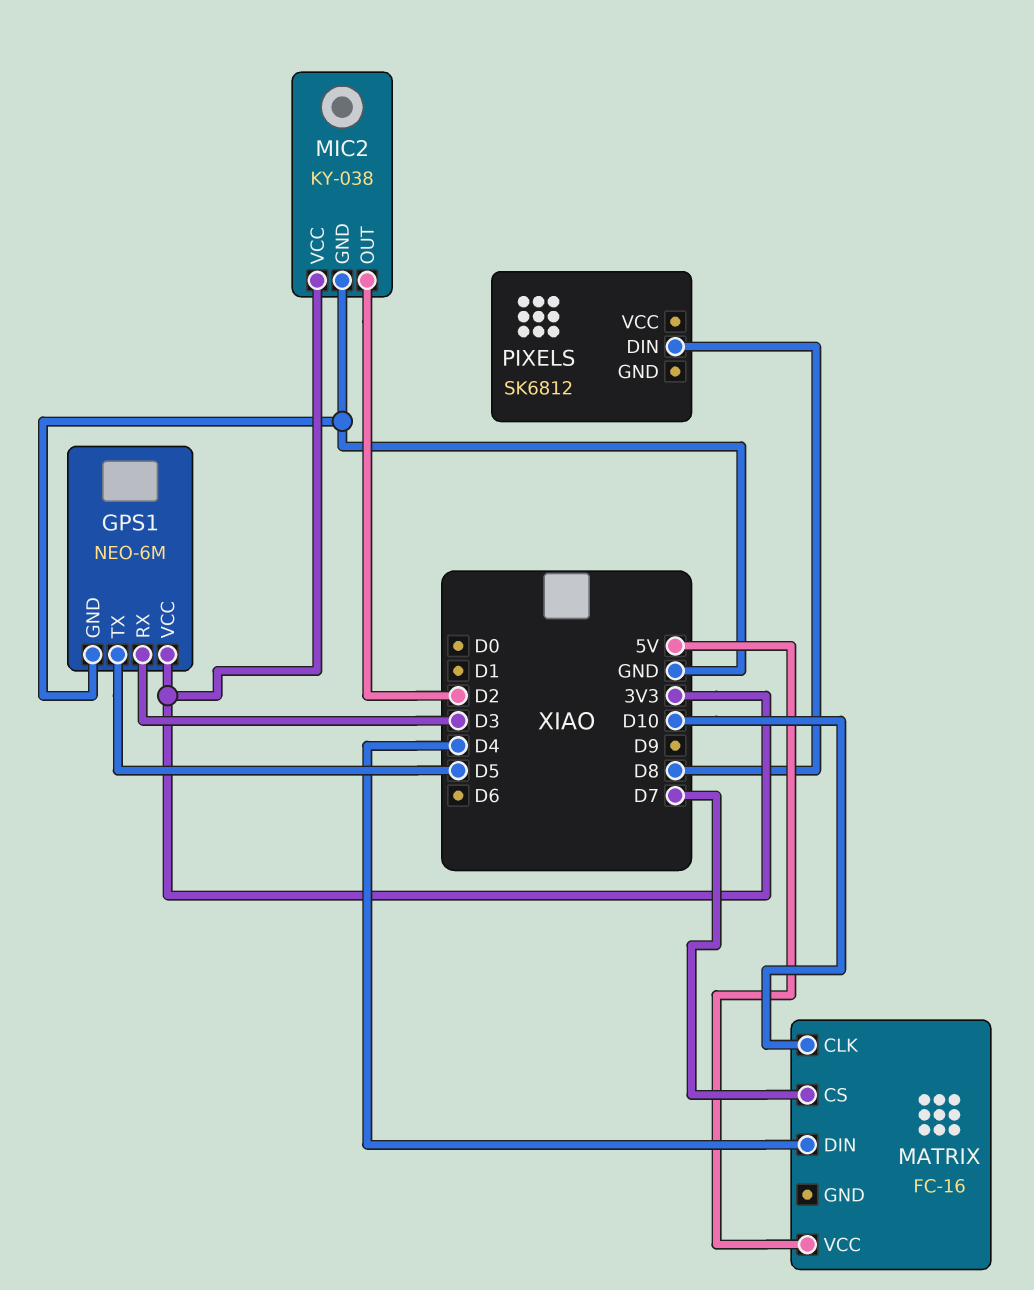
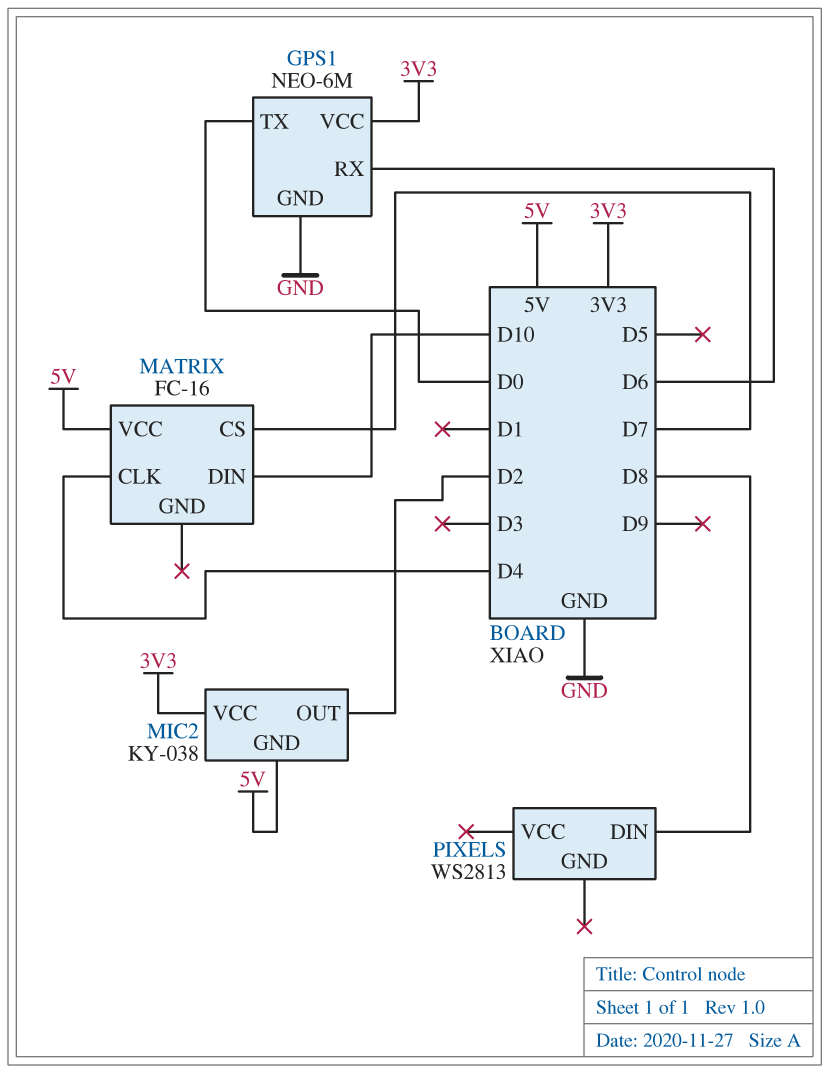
GPS1 pin RX: D3 -> D6
GPS1 pin TX: D5 -> D0
MATRIX pin CLK: D10 -> D4
MATRIX pin DIN: D4 -> D10
MIC2 pin GND: GND -> 5V
PIXELS: SK6812 -> WS2813

